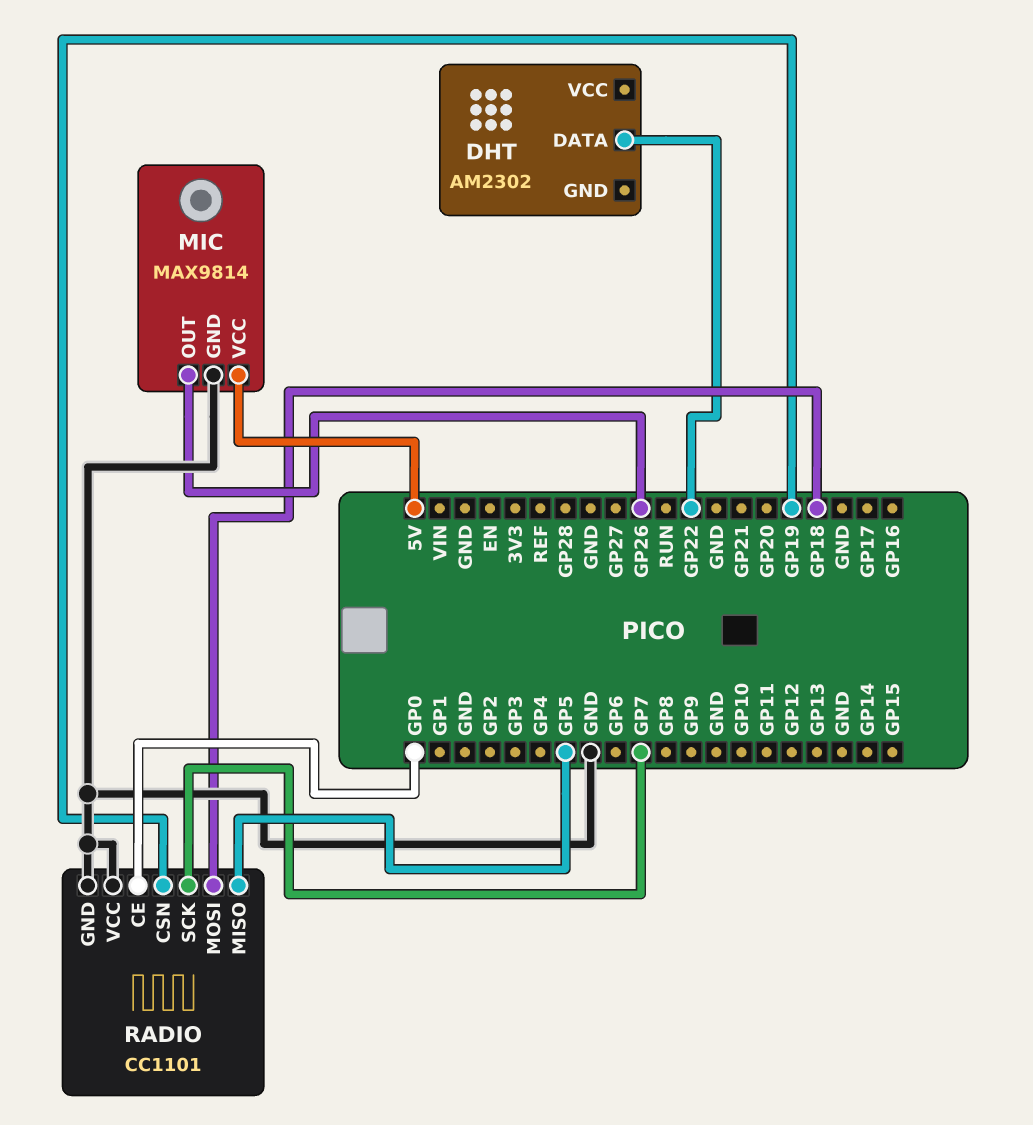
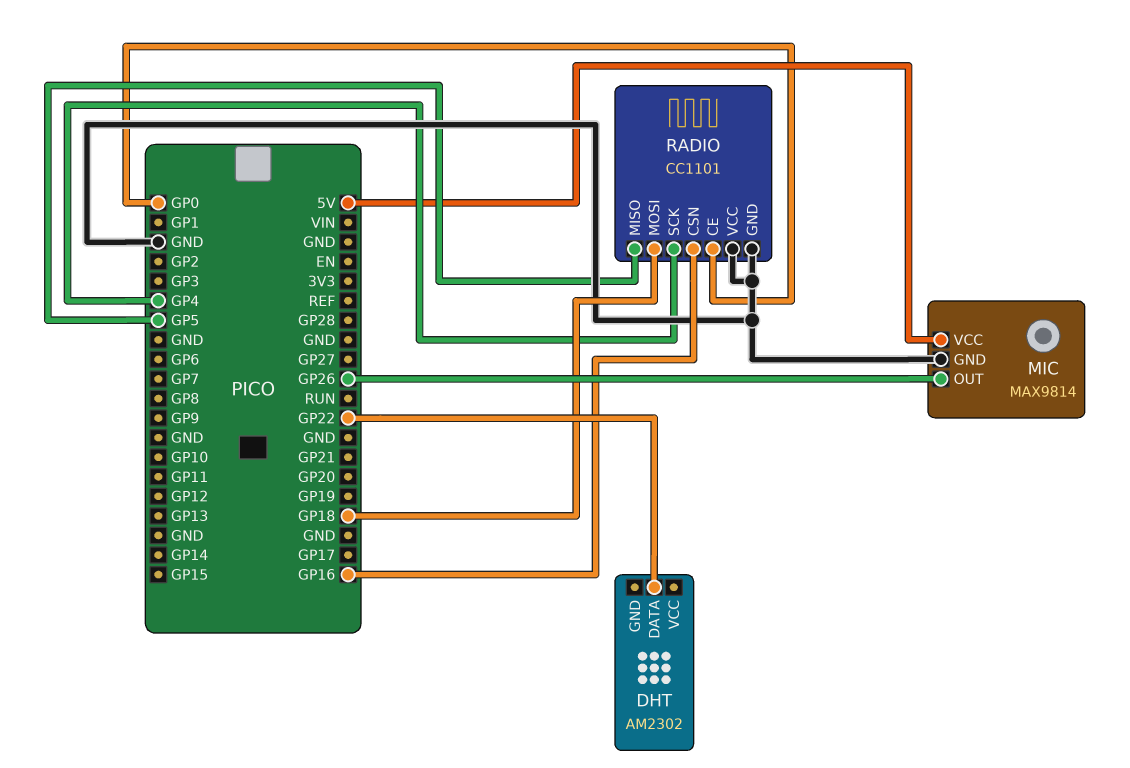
RADIO pin CSN: GP19 -> GP16
RADIO pin SCK: GP7 -> GP4

